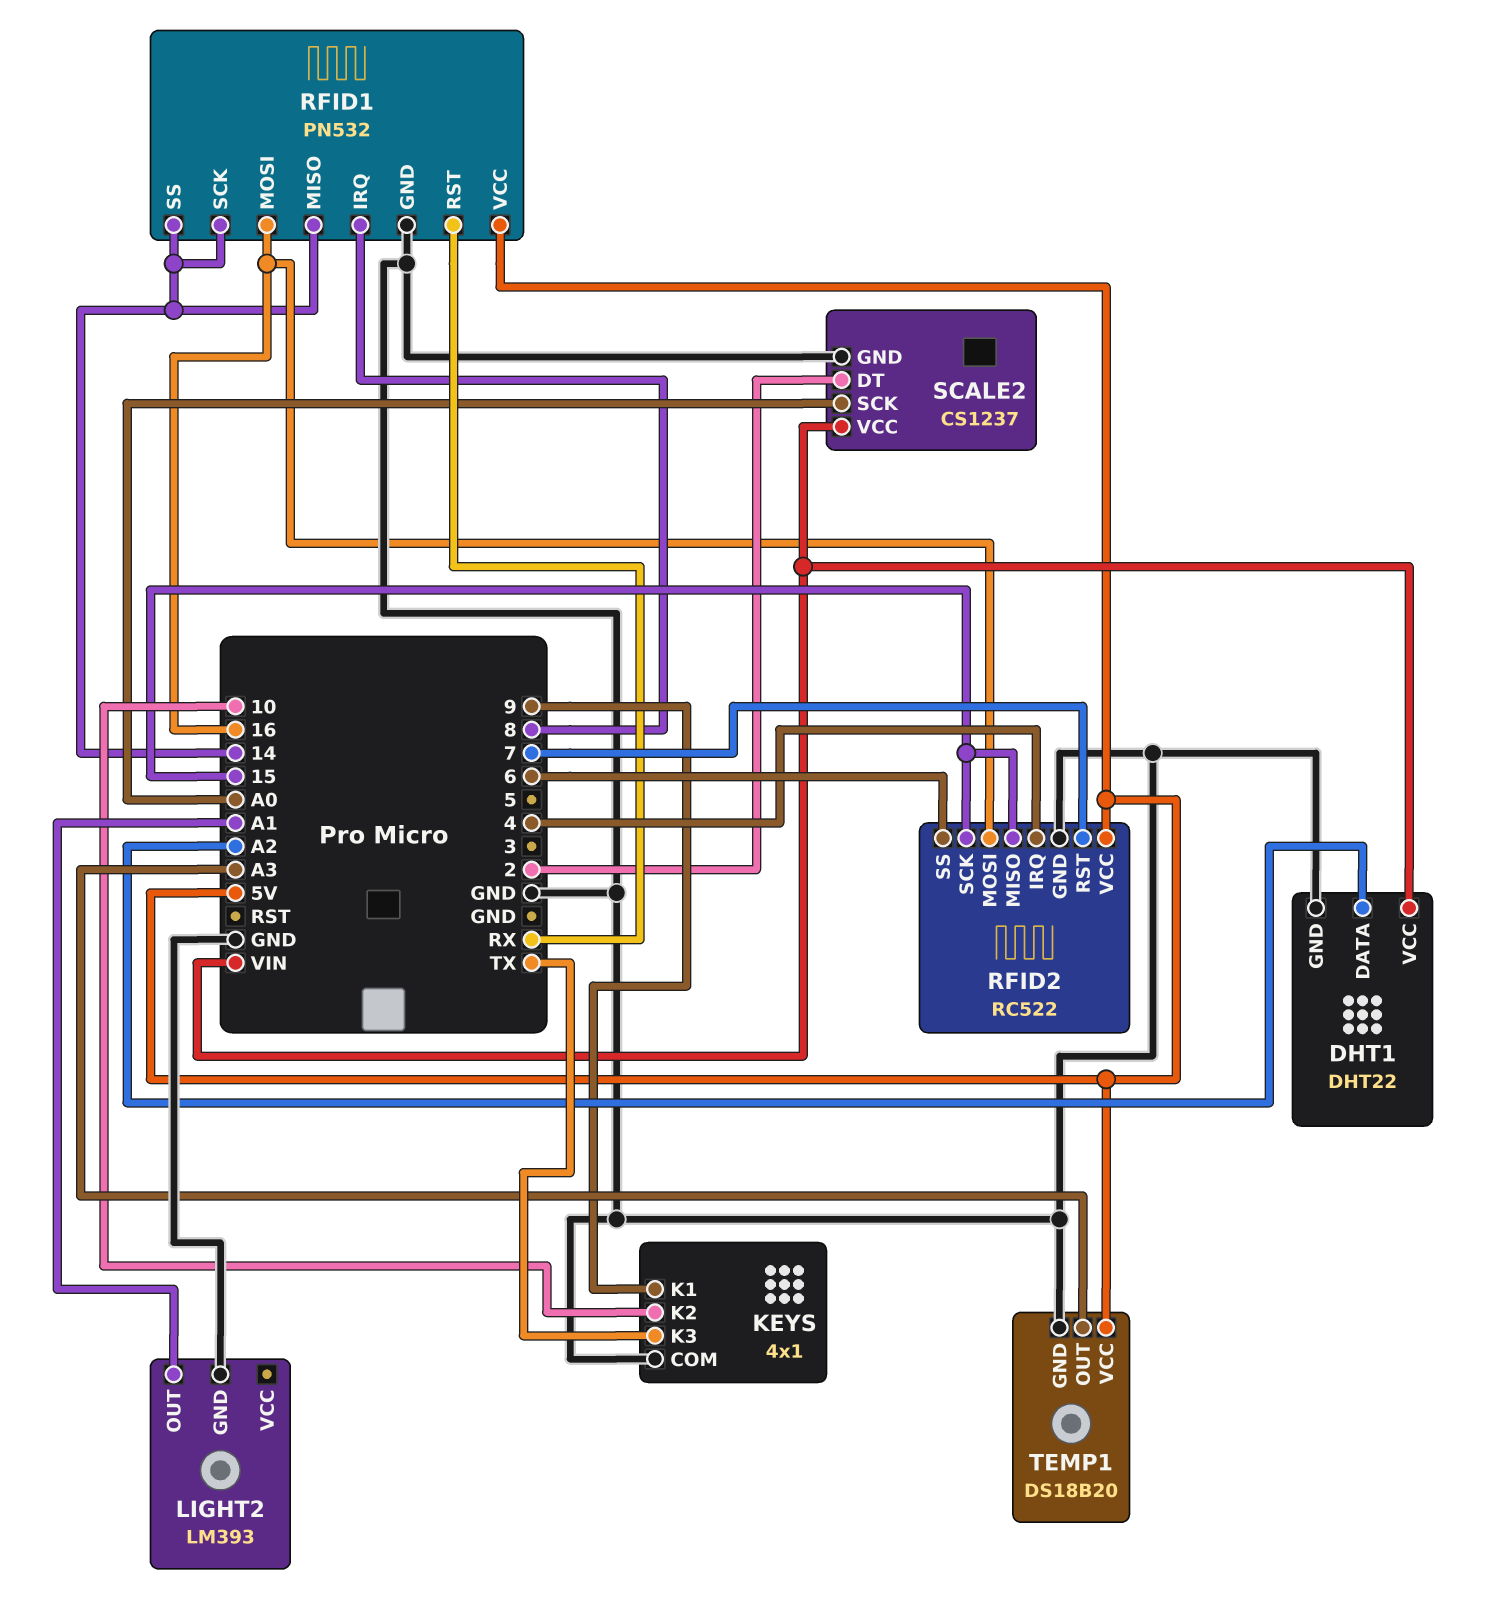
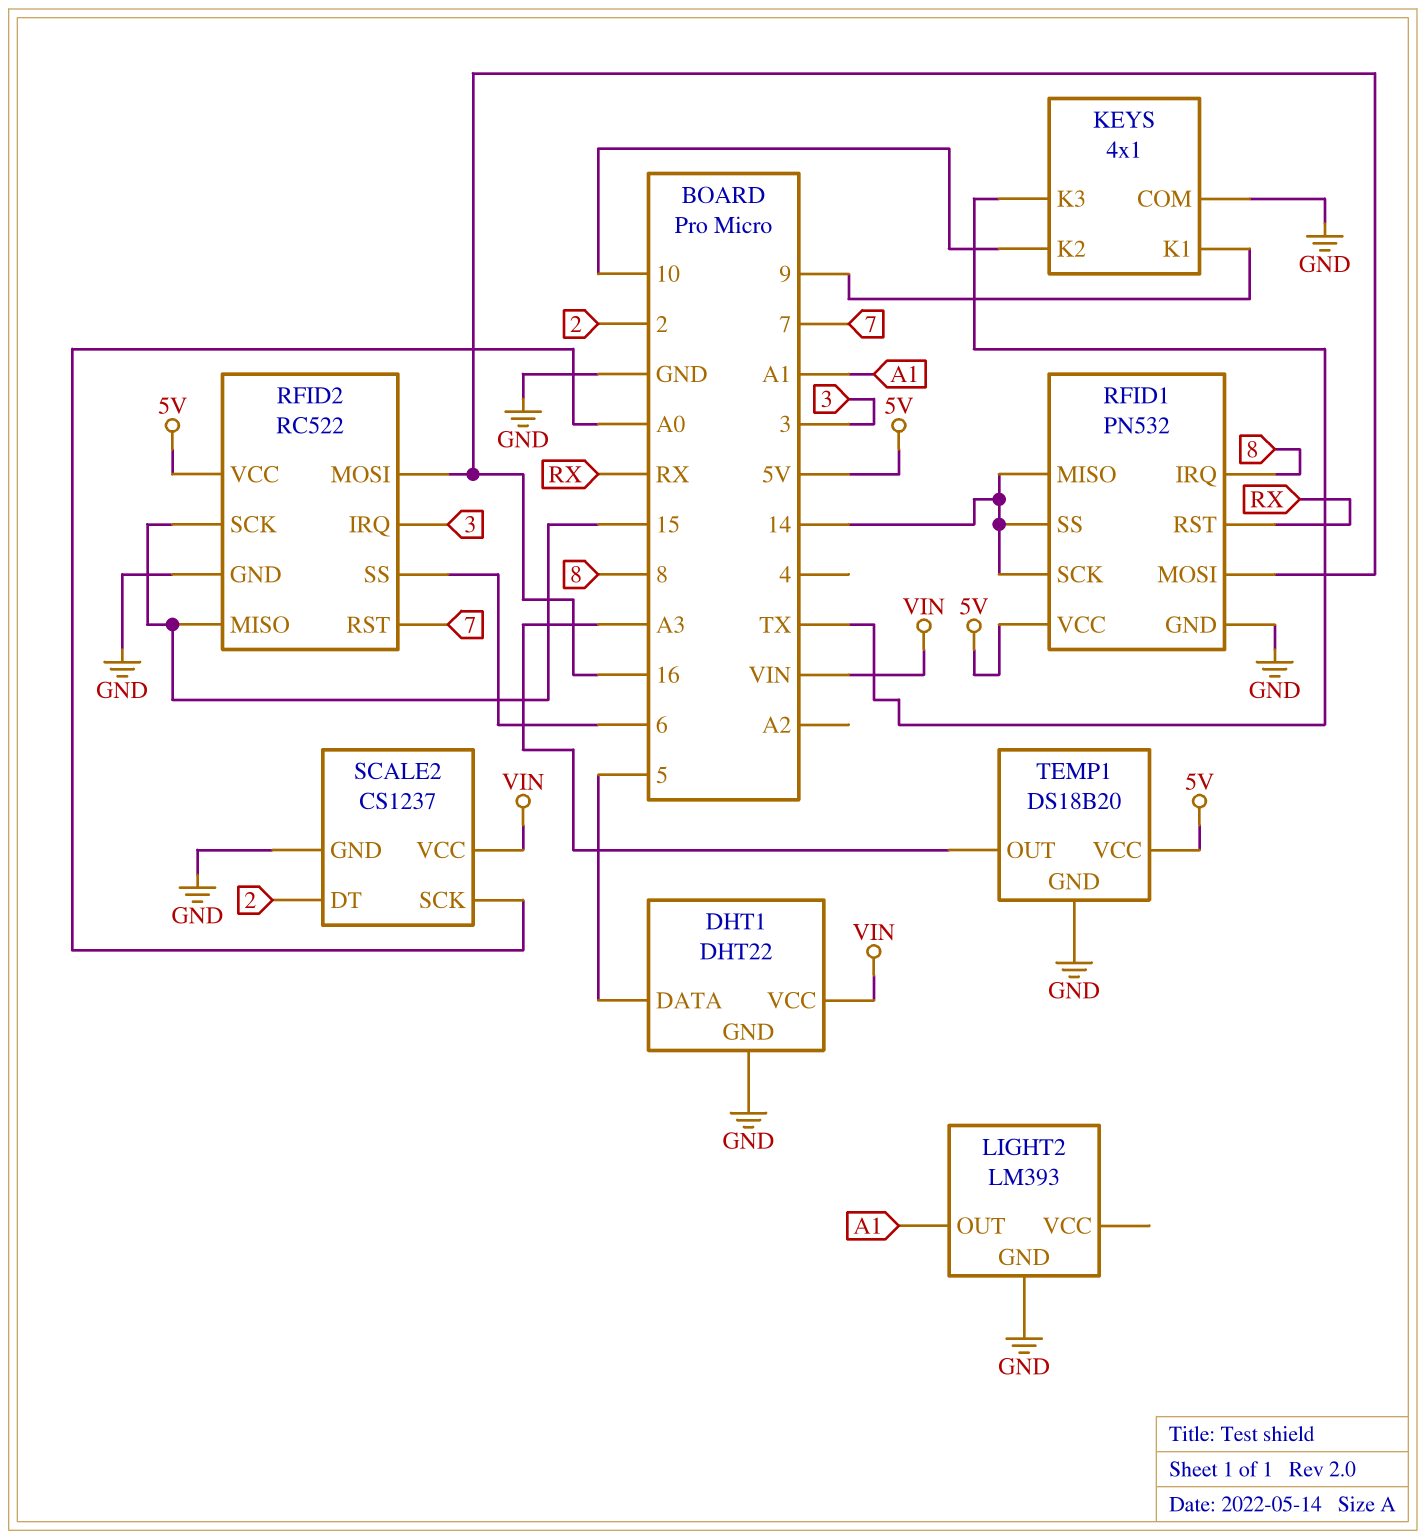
DHT1 pin DATA: A2 -> 5
RFID2 pin IRQ: 4 -> 3

